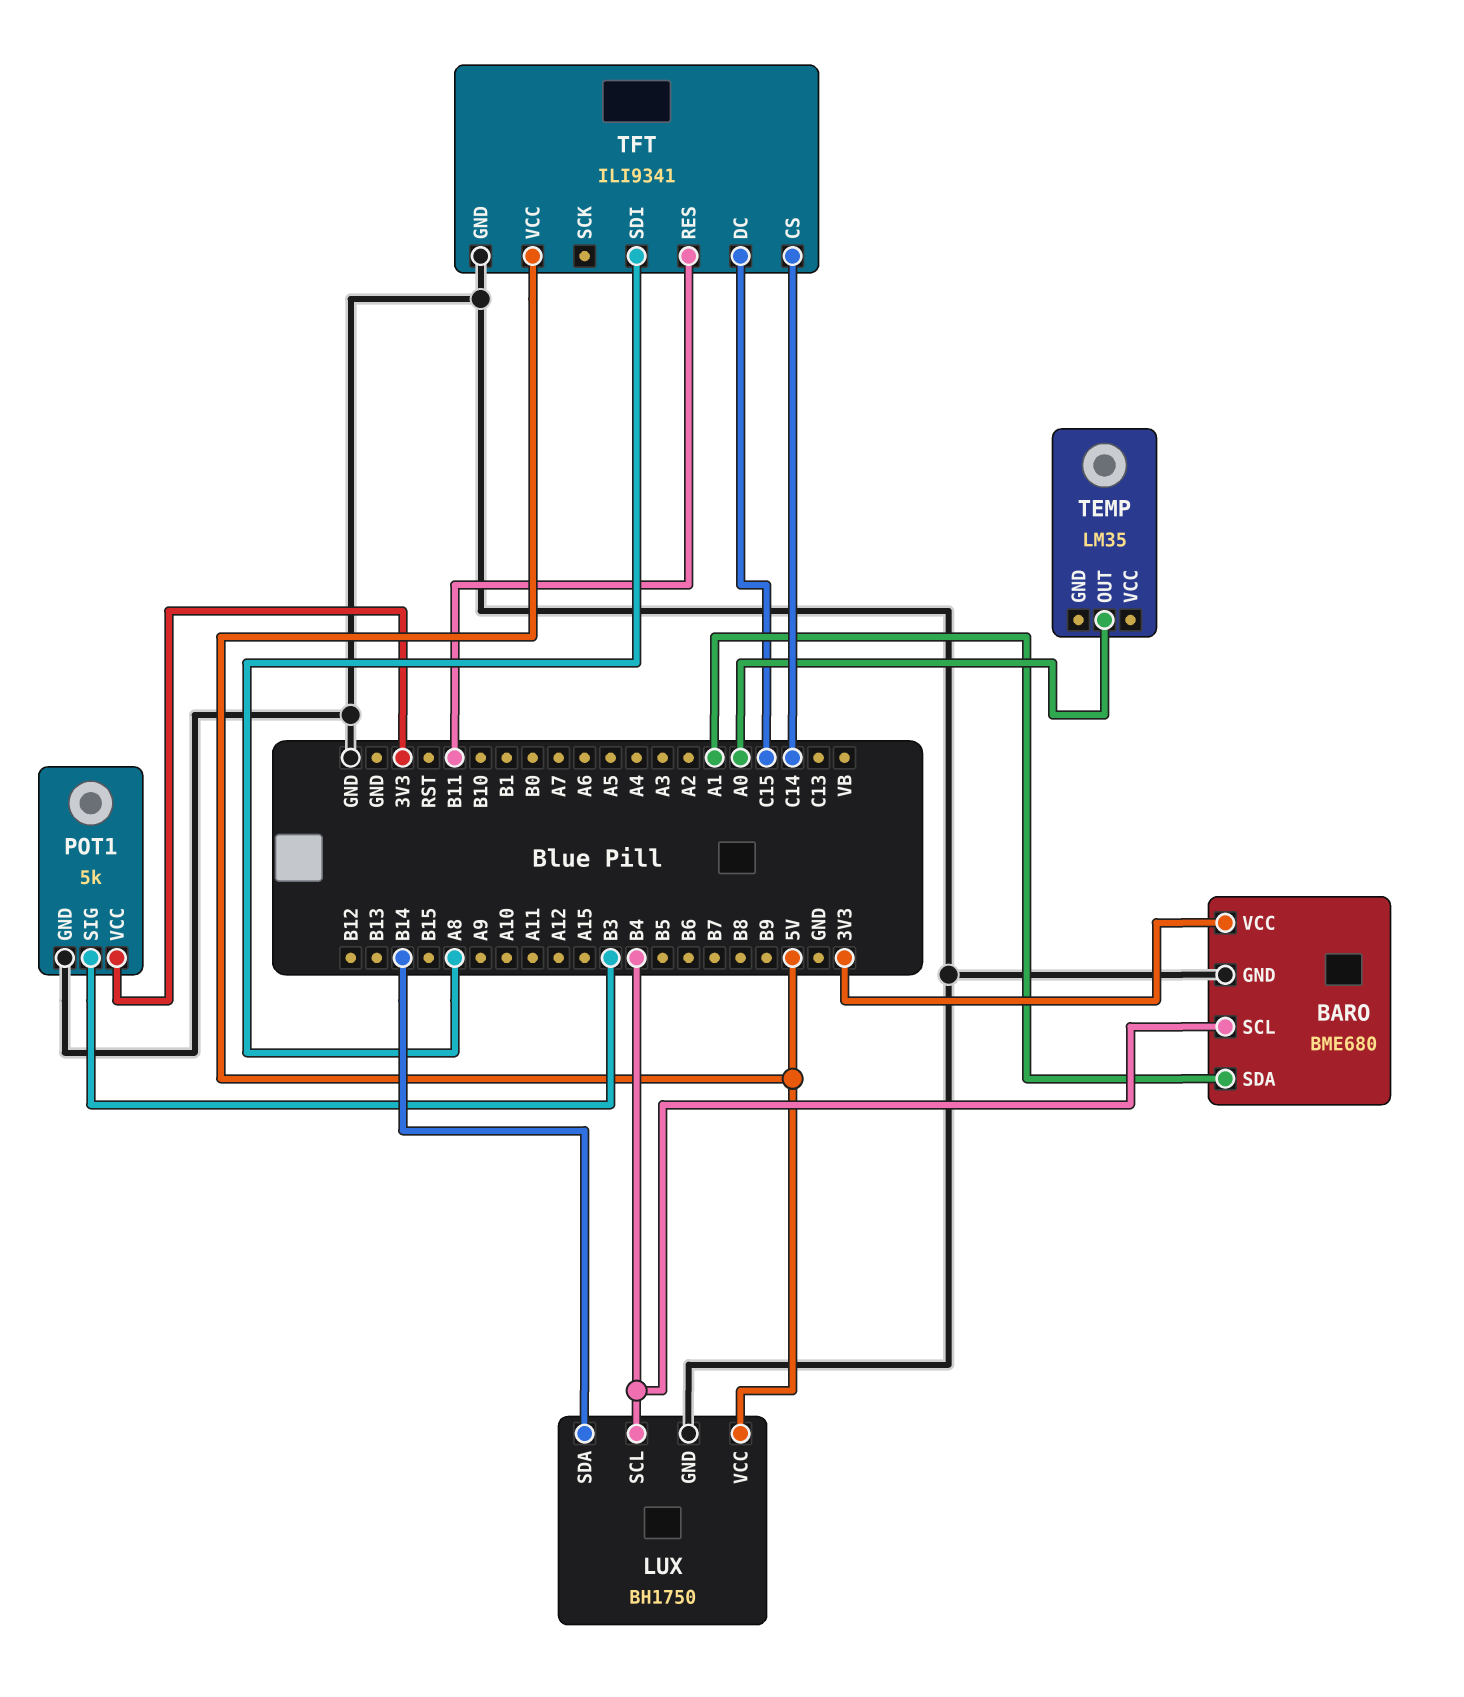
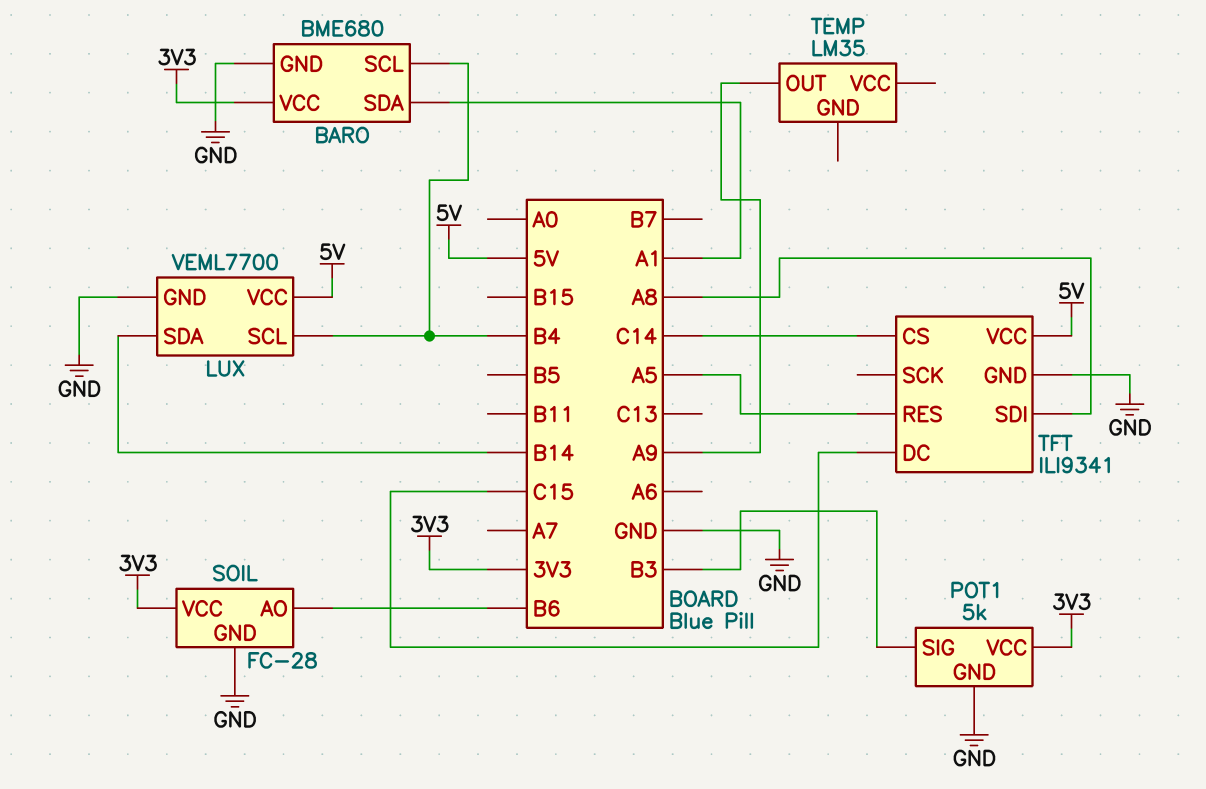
LUX: BH1750 -> VEML7700
SOIL: none -> FC-28
SOIL pin AO: none -> B6
SOIL pin GND: none -> GND
SOIL pin VCC: none -> 3V3
TEMP pin OUT: A0 -> A9
TFT pin RES: B11 -> A5

